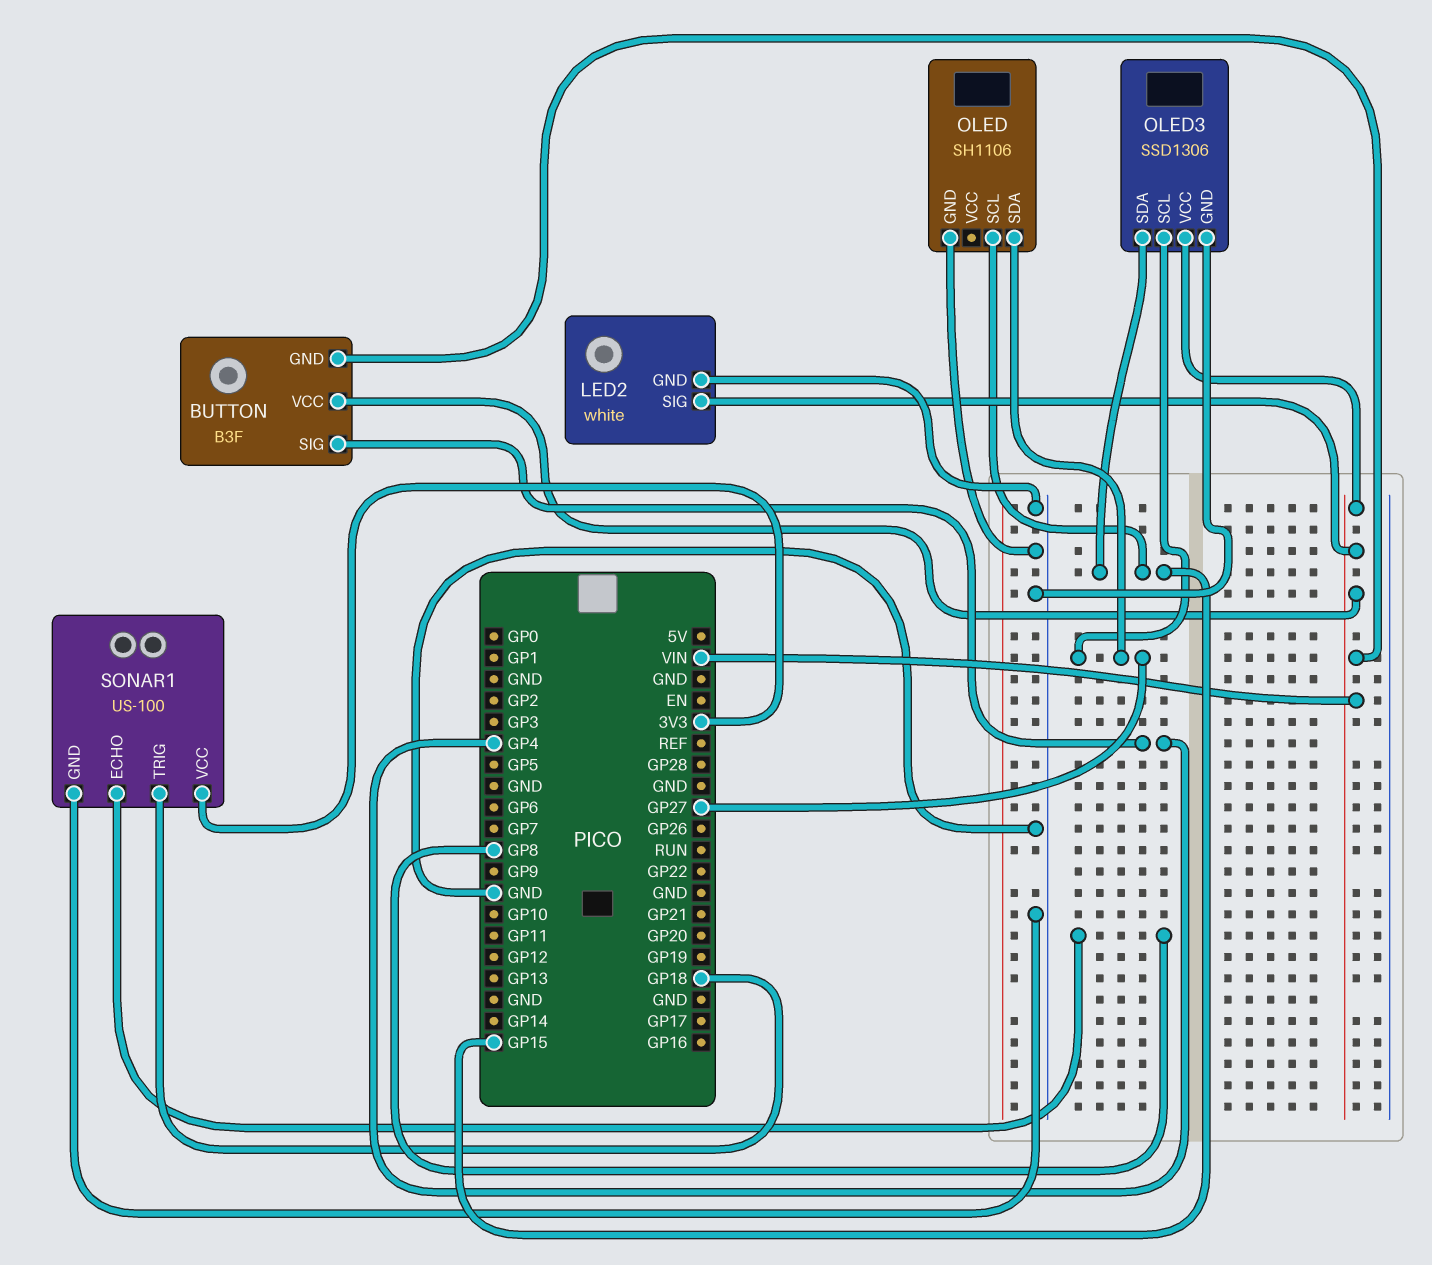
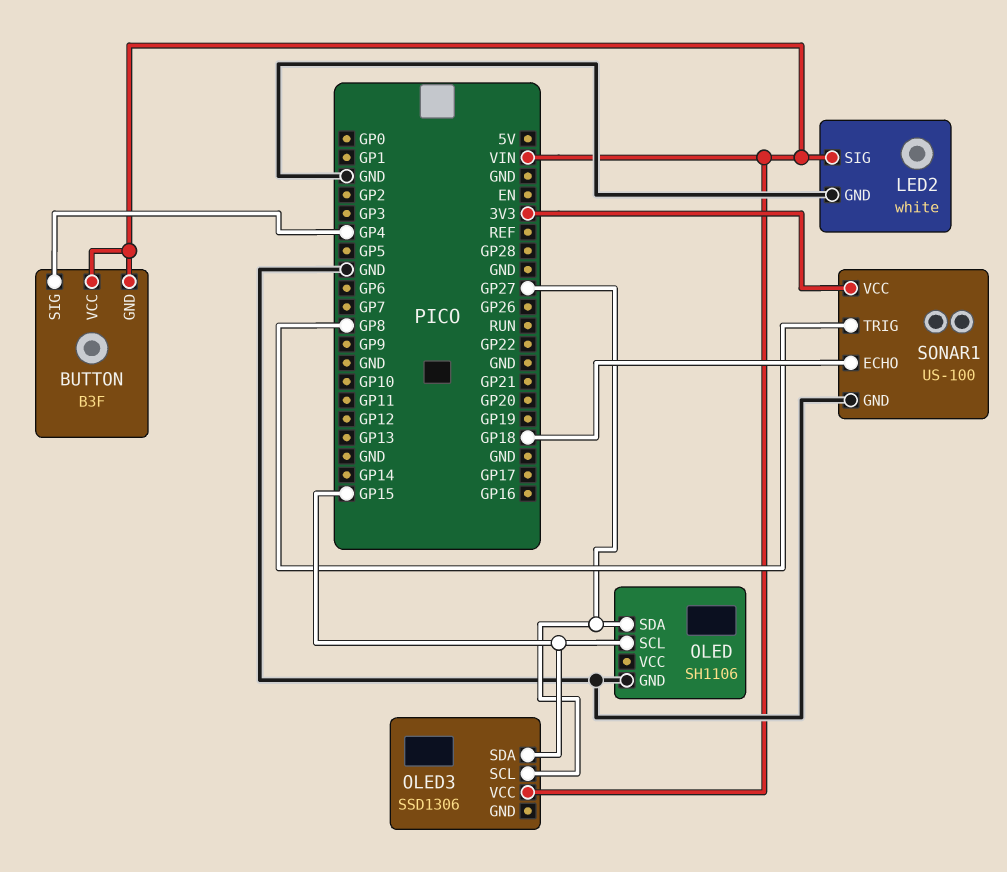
OLED3 pin GND: GND -> none
SONAR1 pin ECHO: GP8 -> GP18
SONAR1 pin TRIG: GP18 -> GP8

